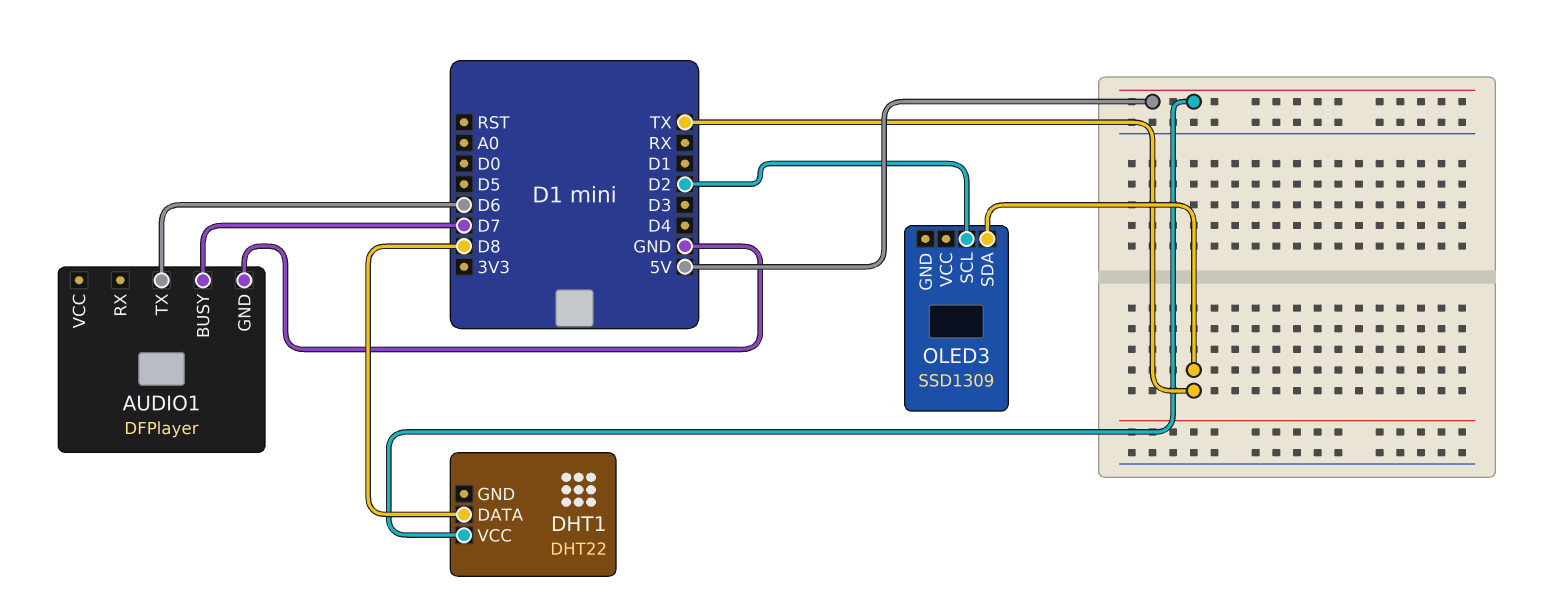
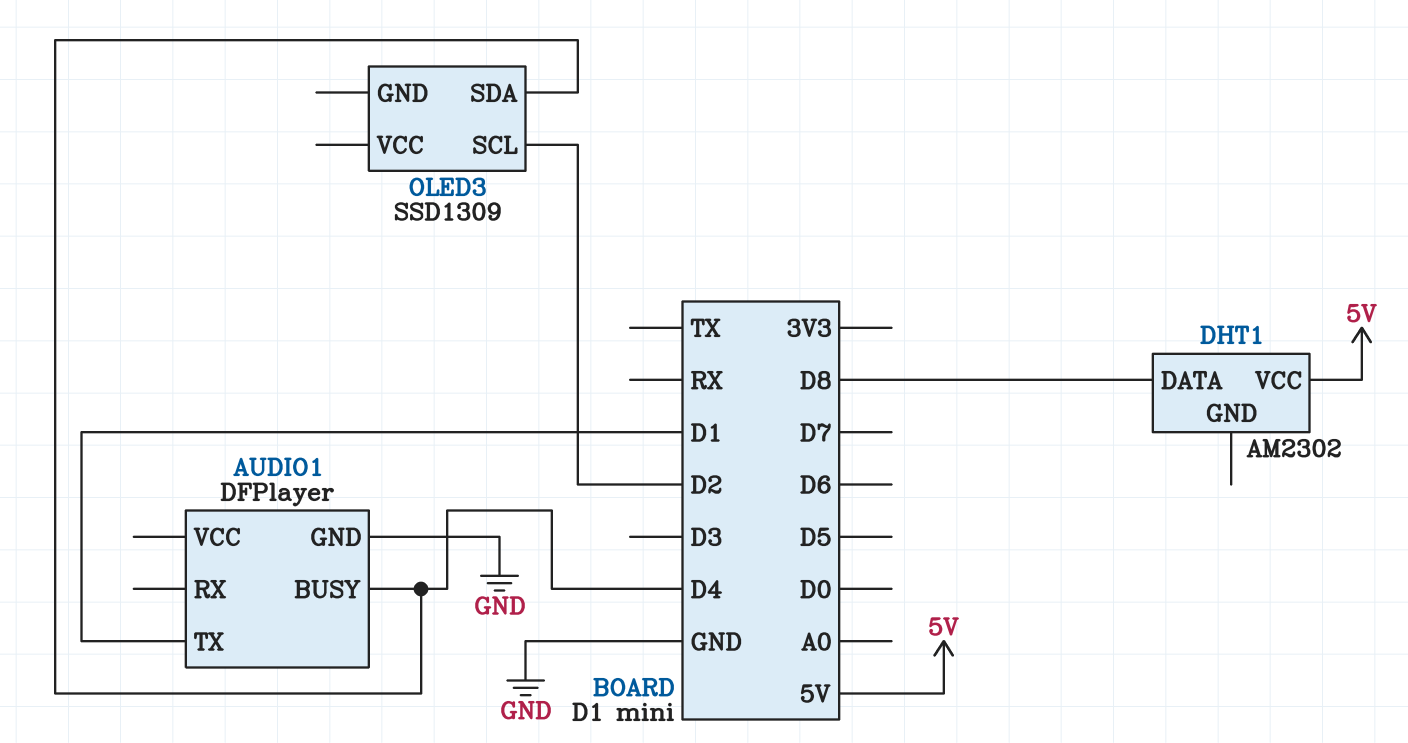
AUDIO1 pin BUSY: D7 -> D4
AUDIO1 pin TX: D6 -> D1
DHT1: DHT22 -> AM2302
OLED3 pin SDA: TX -> D4

